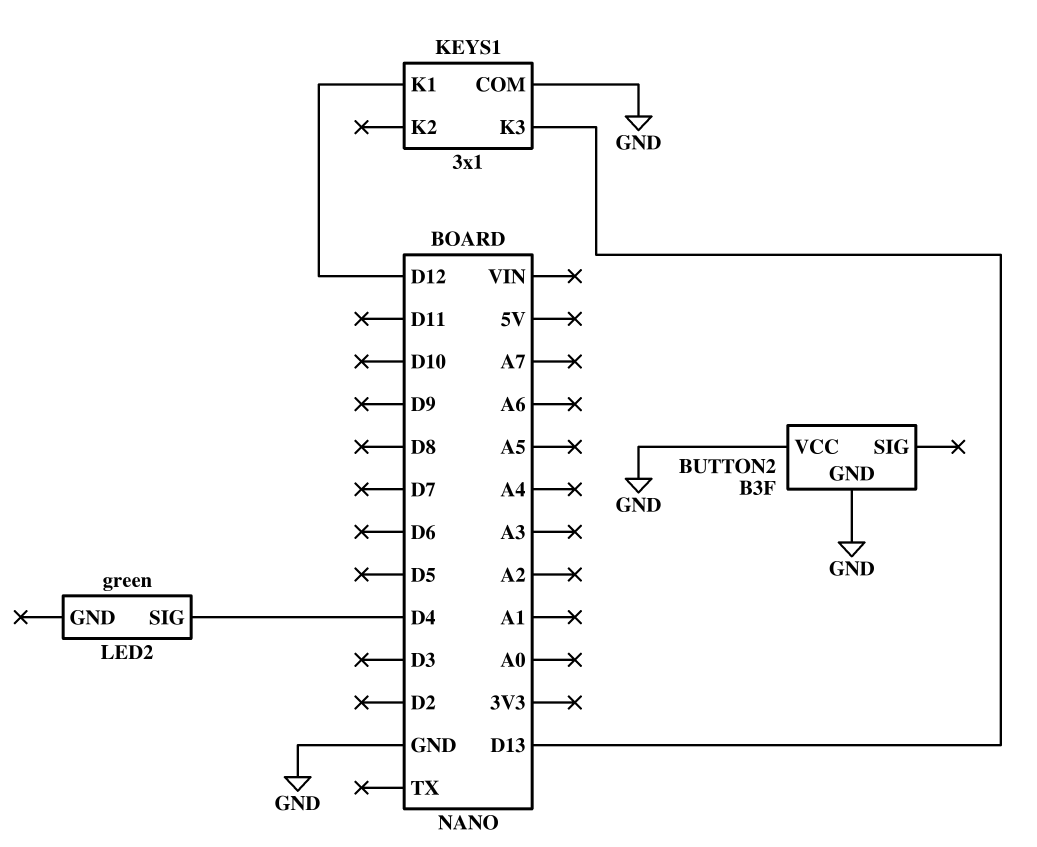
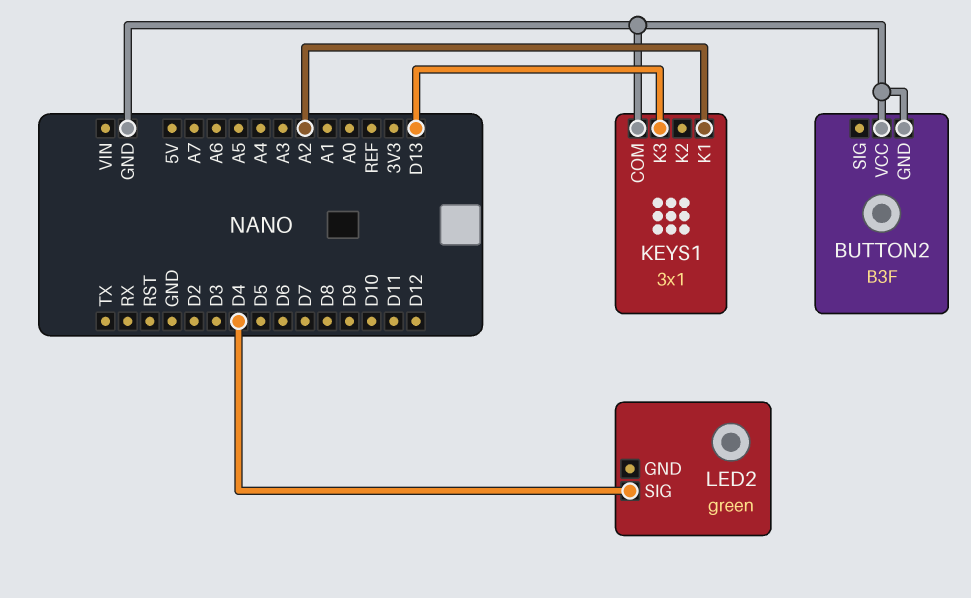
KEYS1 pin K1: D12 -> A2

